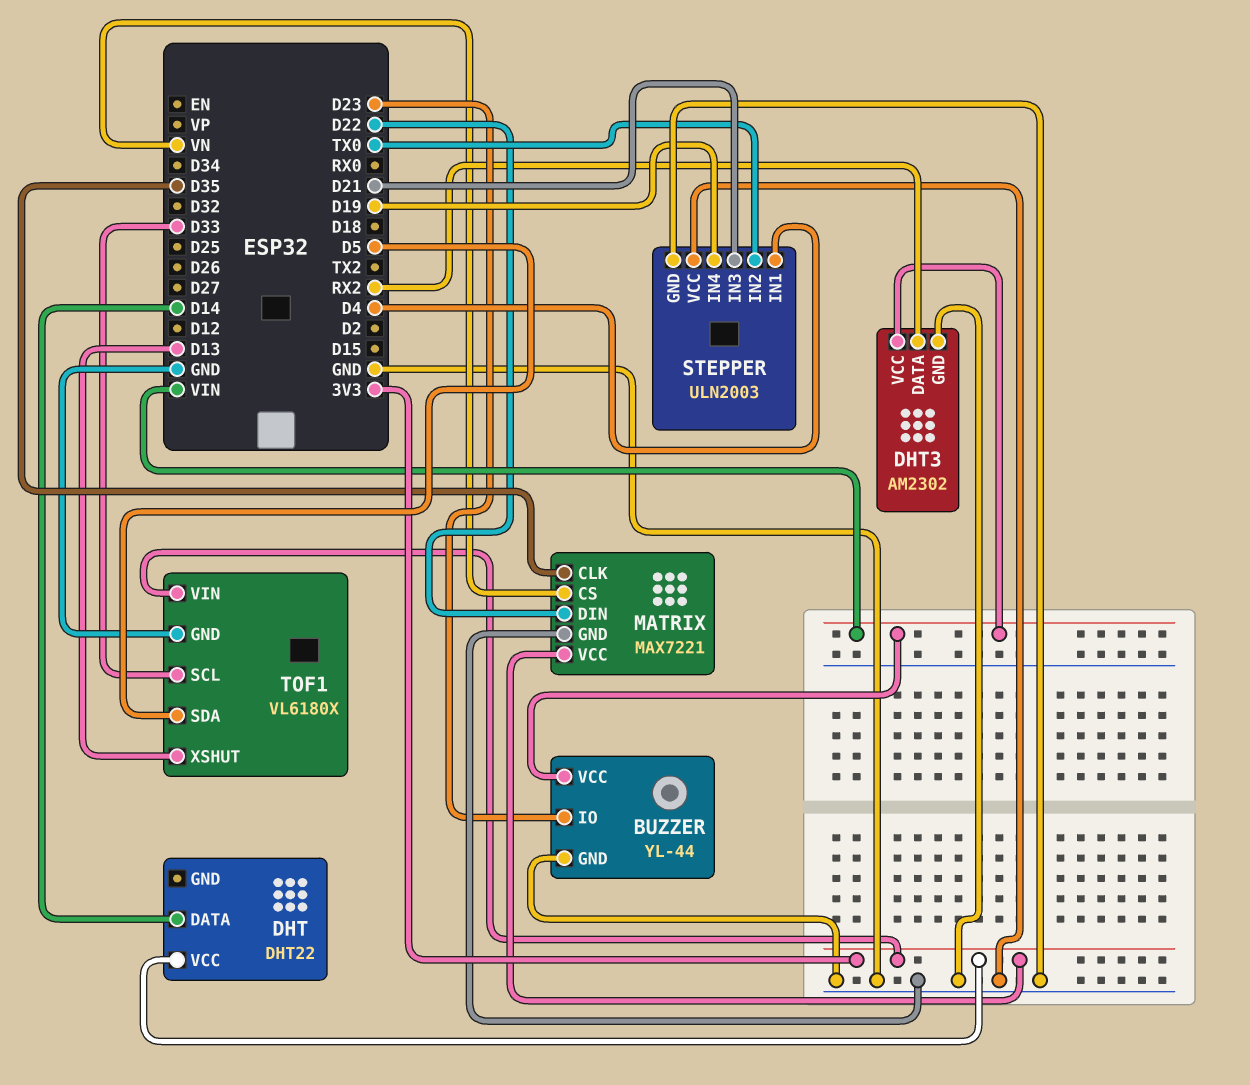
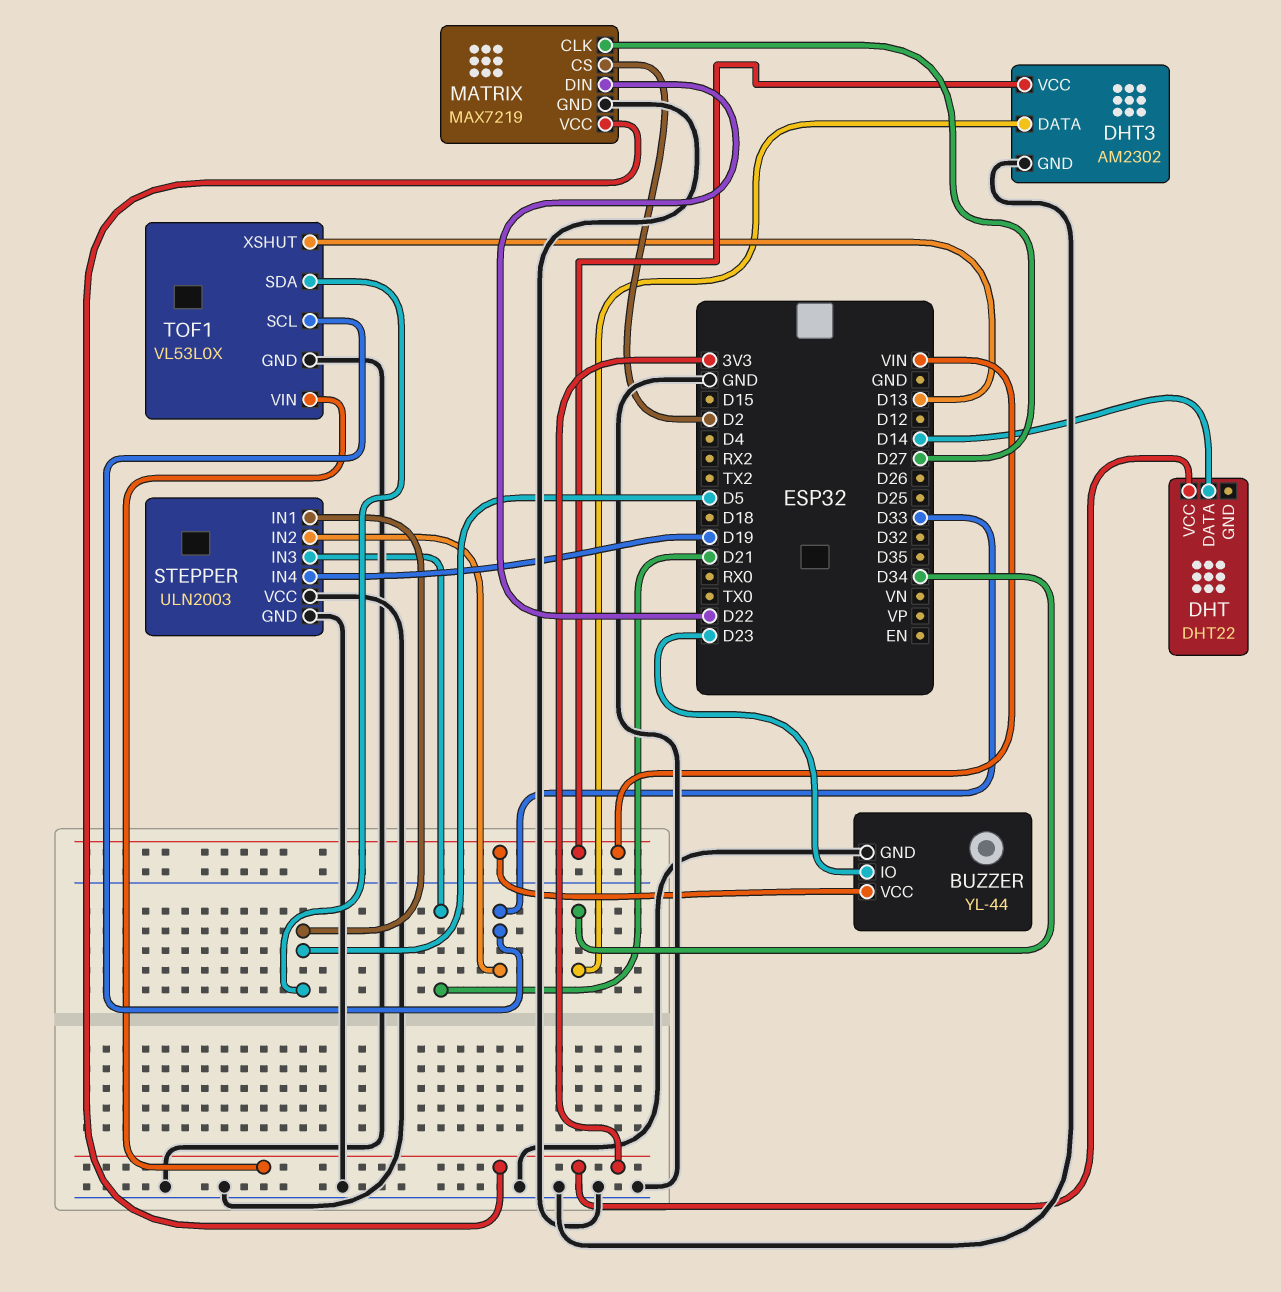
DHT3 pin DATA: RX2 -> D34
MATRIX: MAX7221 -> MAX7219
MATRIX pin CLK: D35 -> D27
MATRIX pin CS: VN -> D2
STEPPER pin IN1: D4 -> D5
STEPPER pin IN2: TX0 -> D33
TOF1: VL6180X -> VL53L0X

